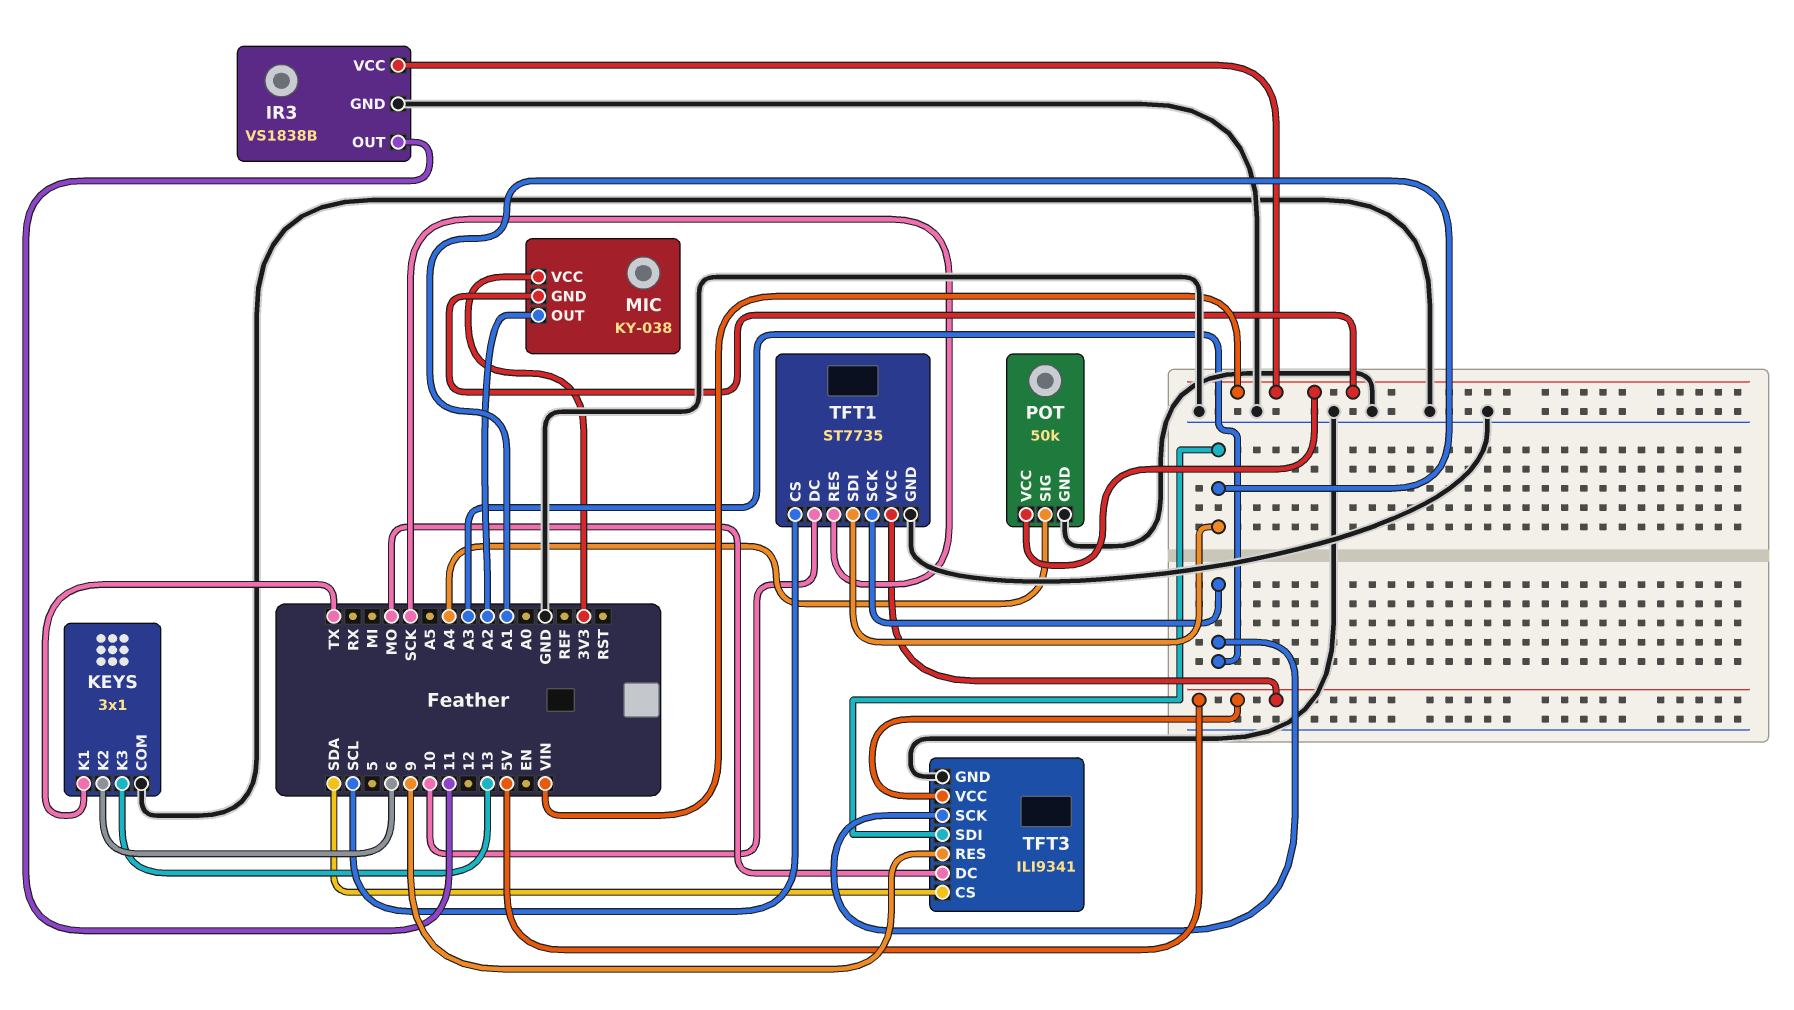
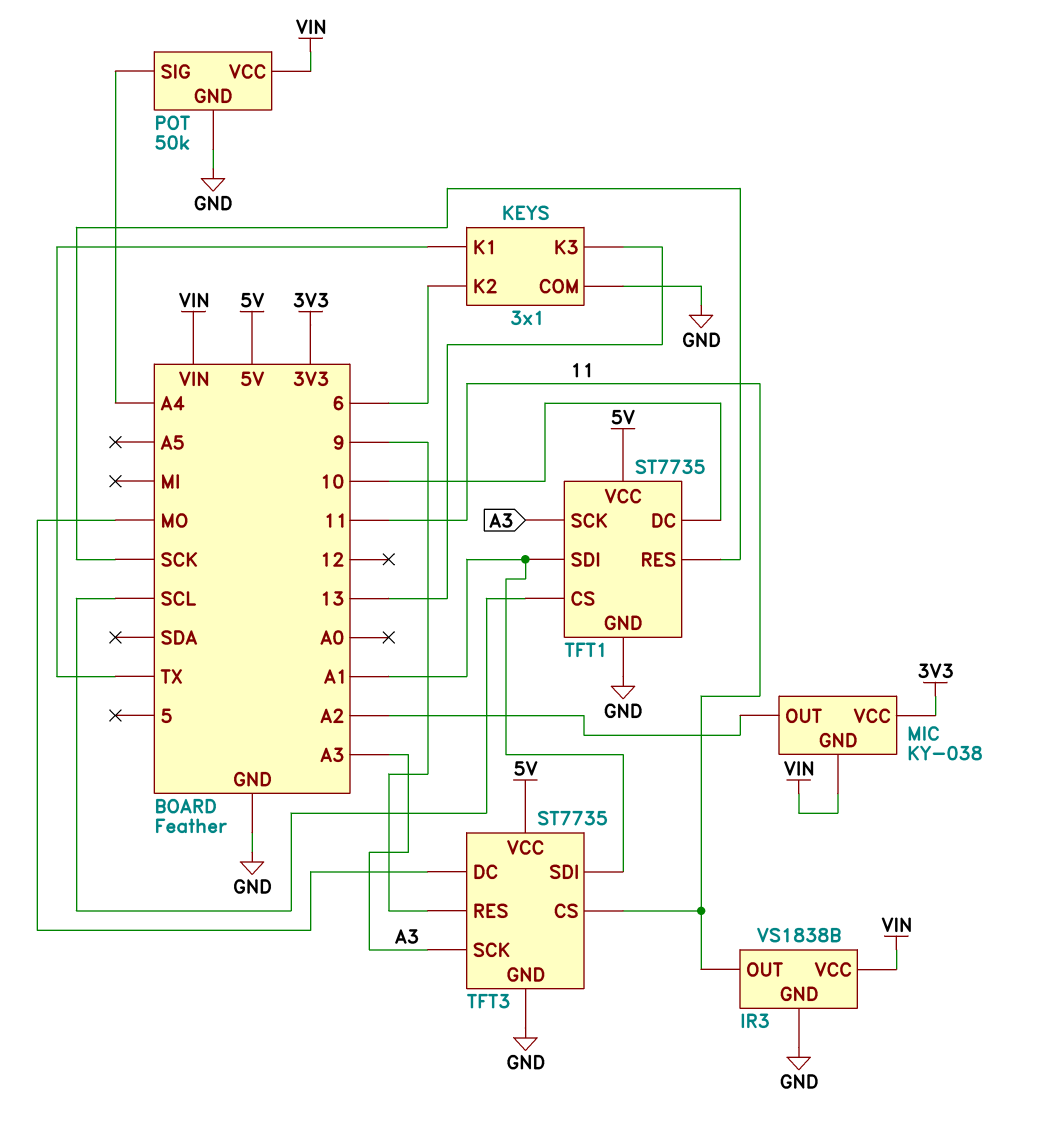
TFT3: ILI9341 -> ST7735
TFT3 pin CS: SDA -> 11

